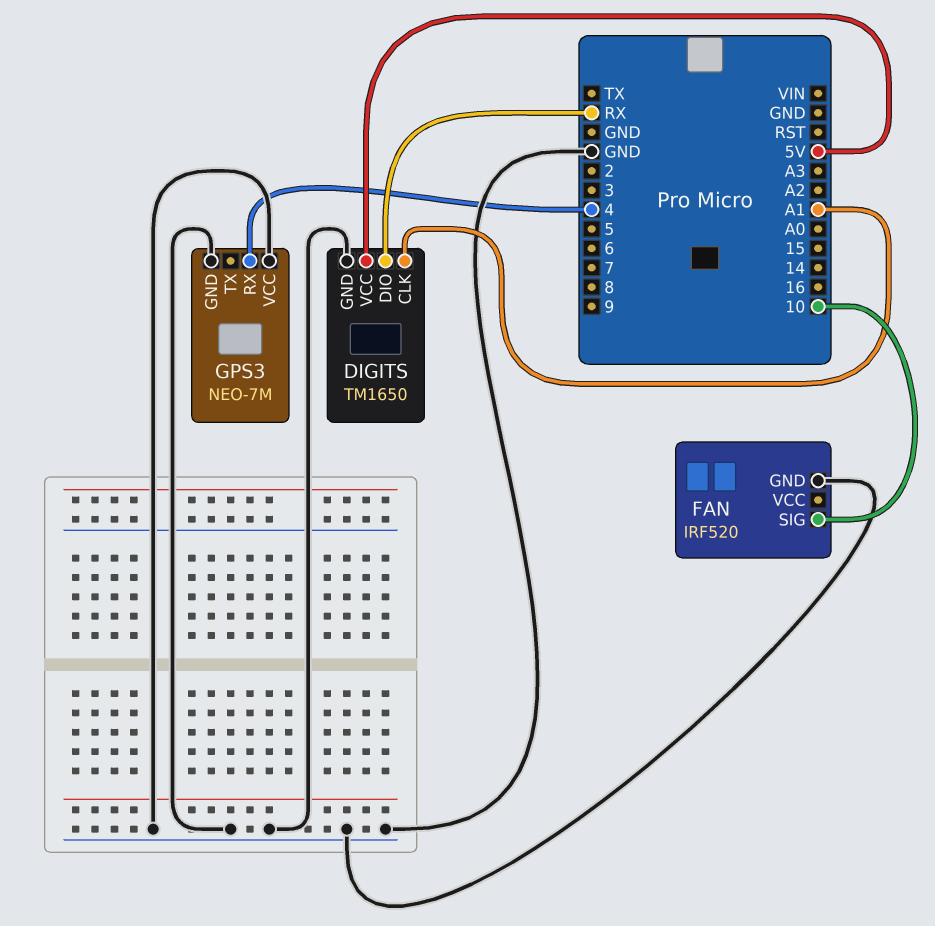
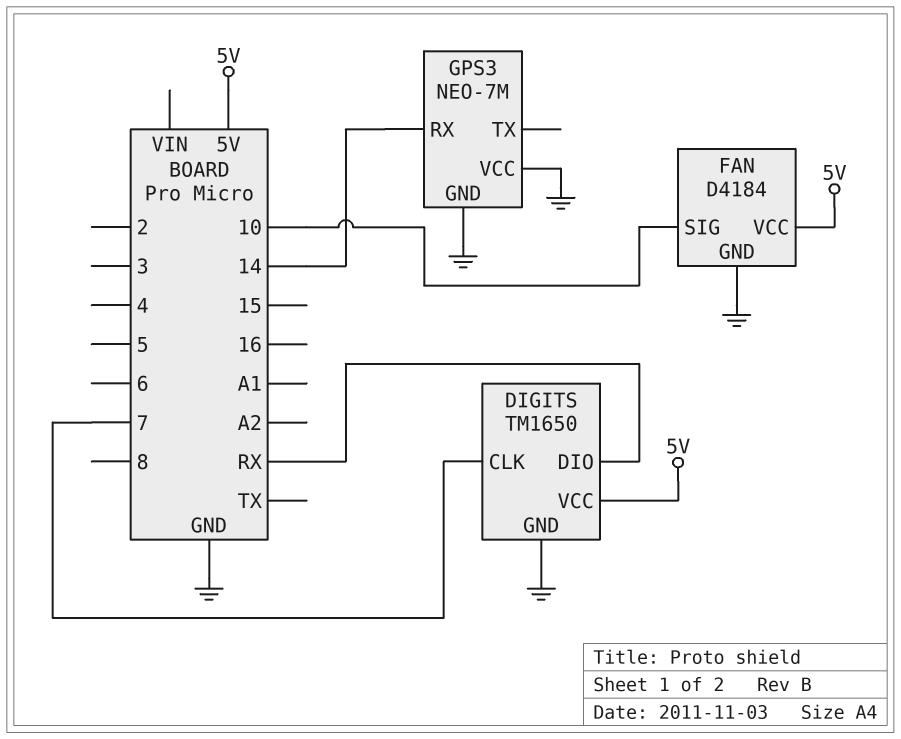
DIGITS pin CLK: A1 -> 7
FAN: IRF520 -> D4184
FAN pin VCC: none -> 5V
GPS3 pin RX: 4 -> 14

